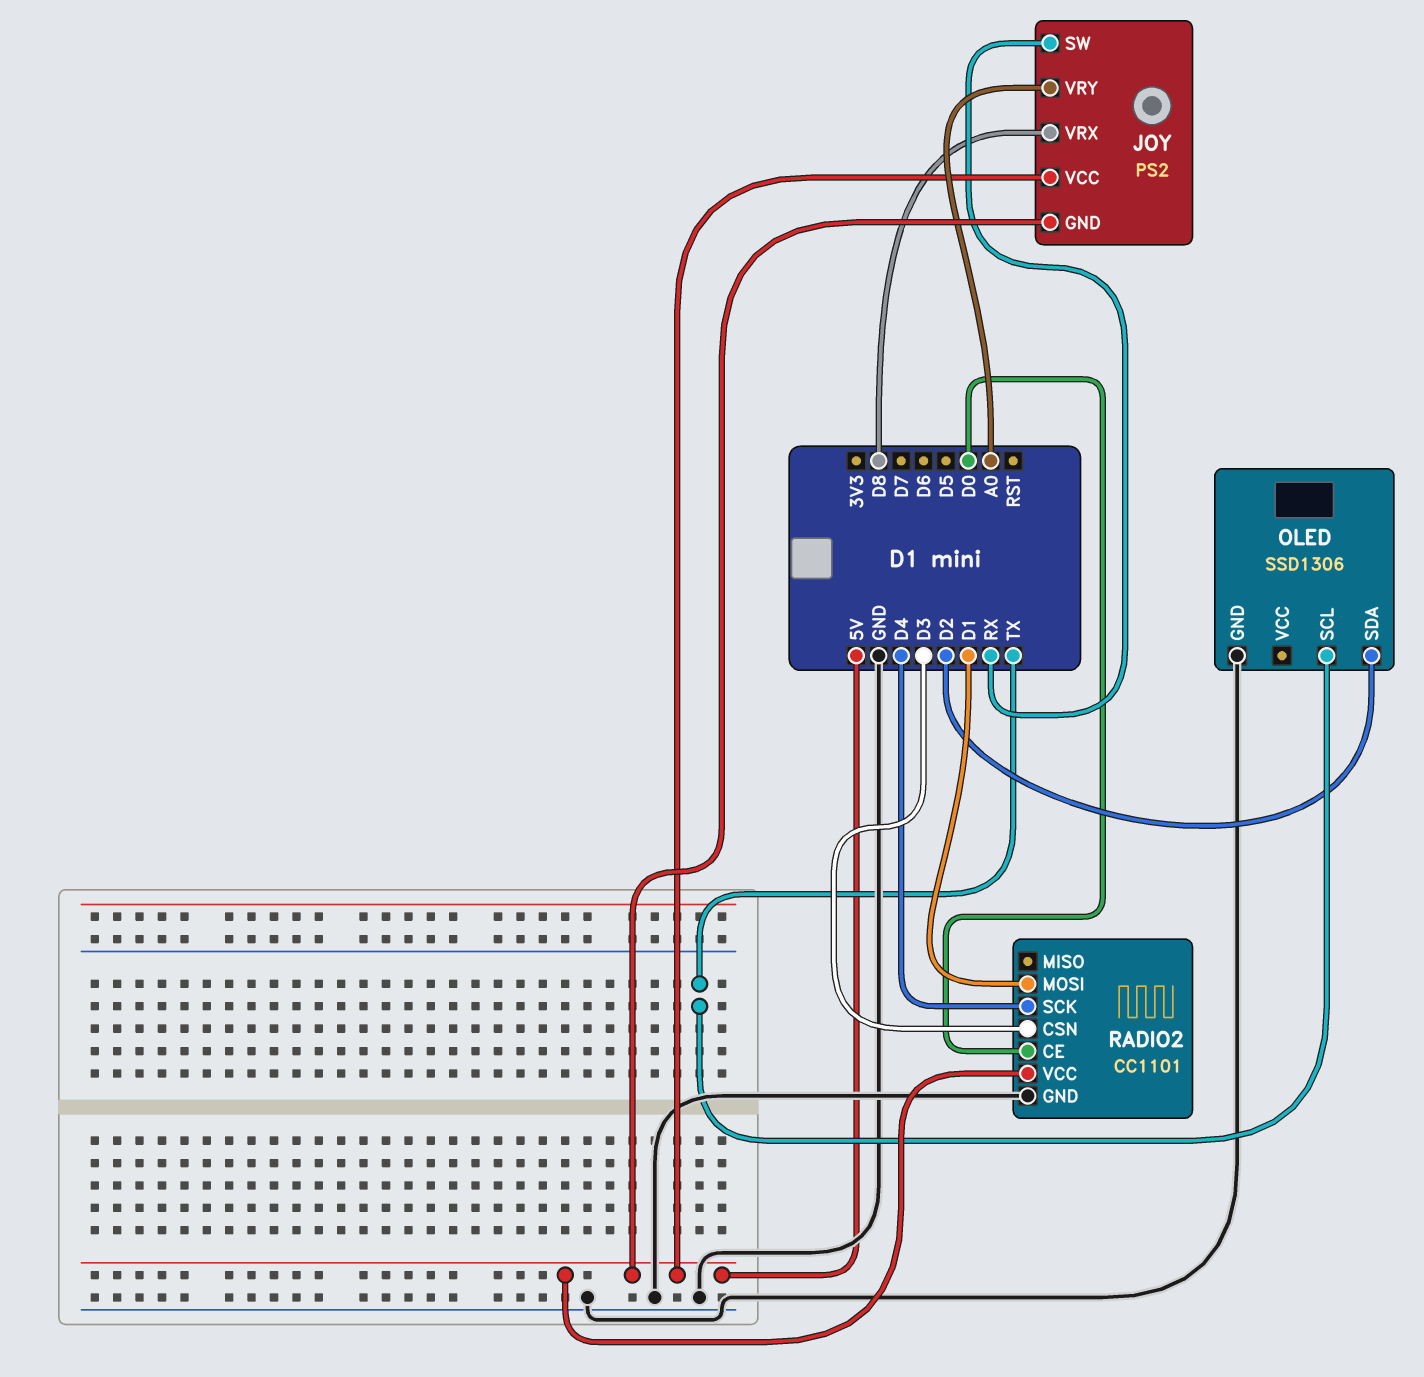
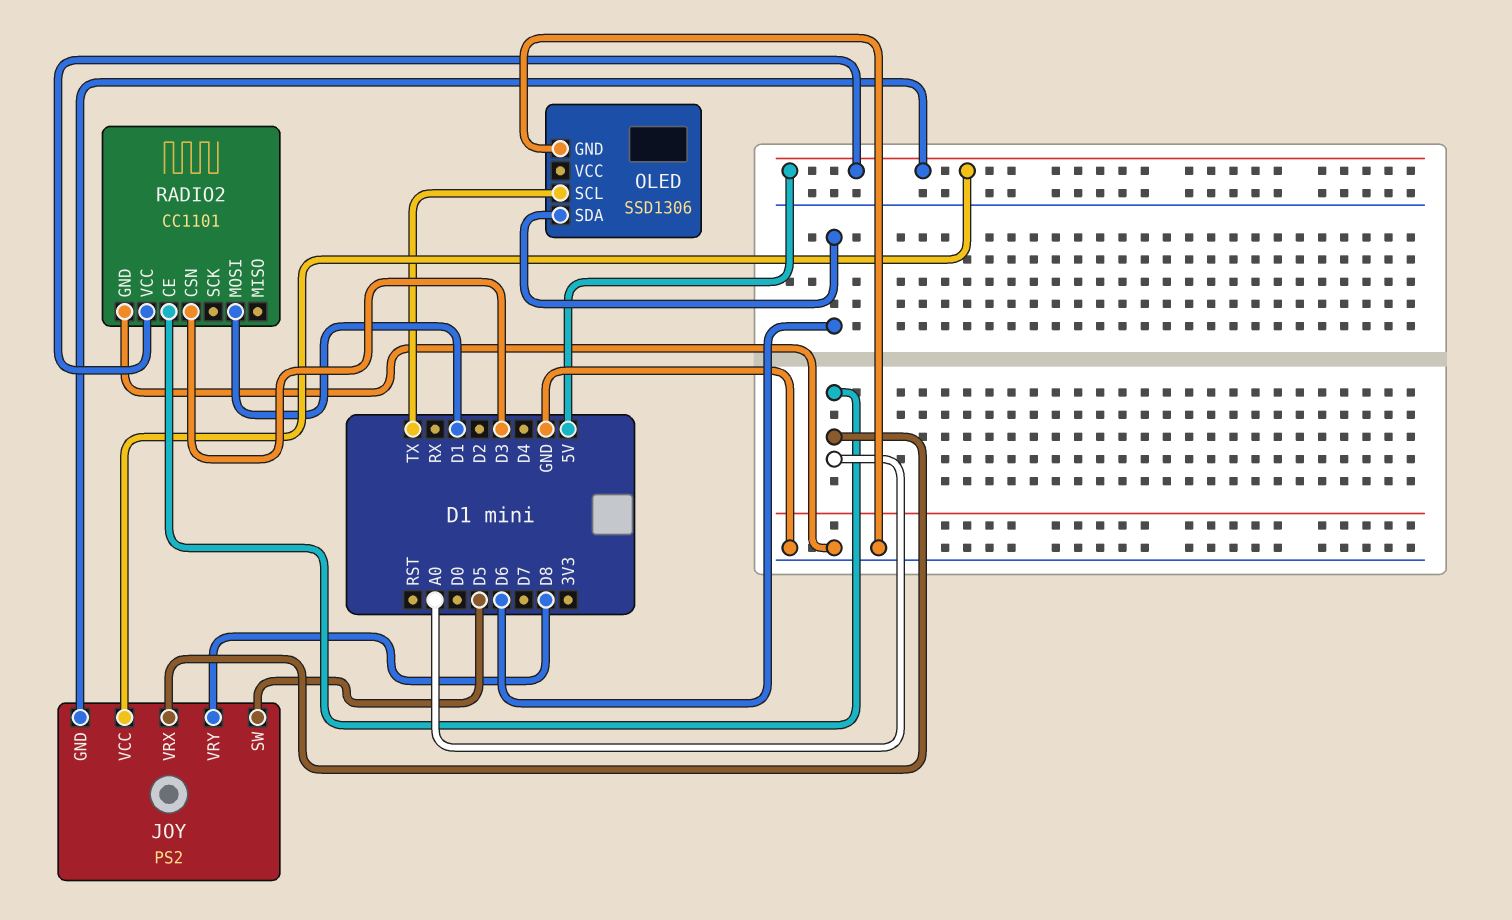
JOY pin SW: RX -> D5
JOY pin VRX: D8 -> A0
JOY pin VRY: A0 -> D8
OLED pin SDA: D2 -> D6
RADIO2 pin CE: D0 -> A0
RADIO2 pin SCK: D4 -> none

